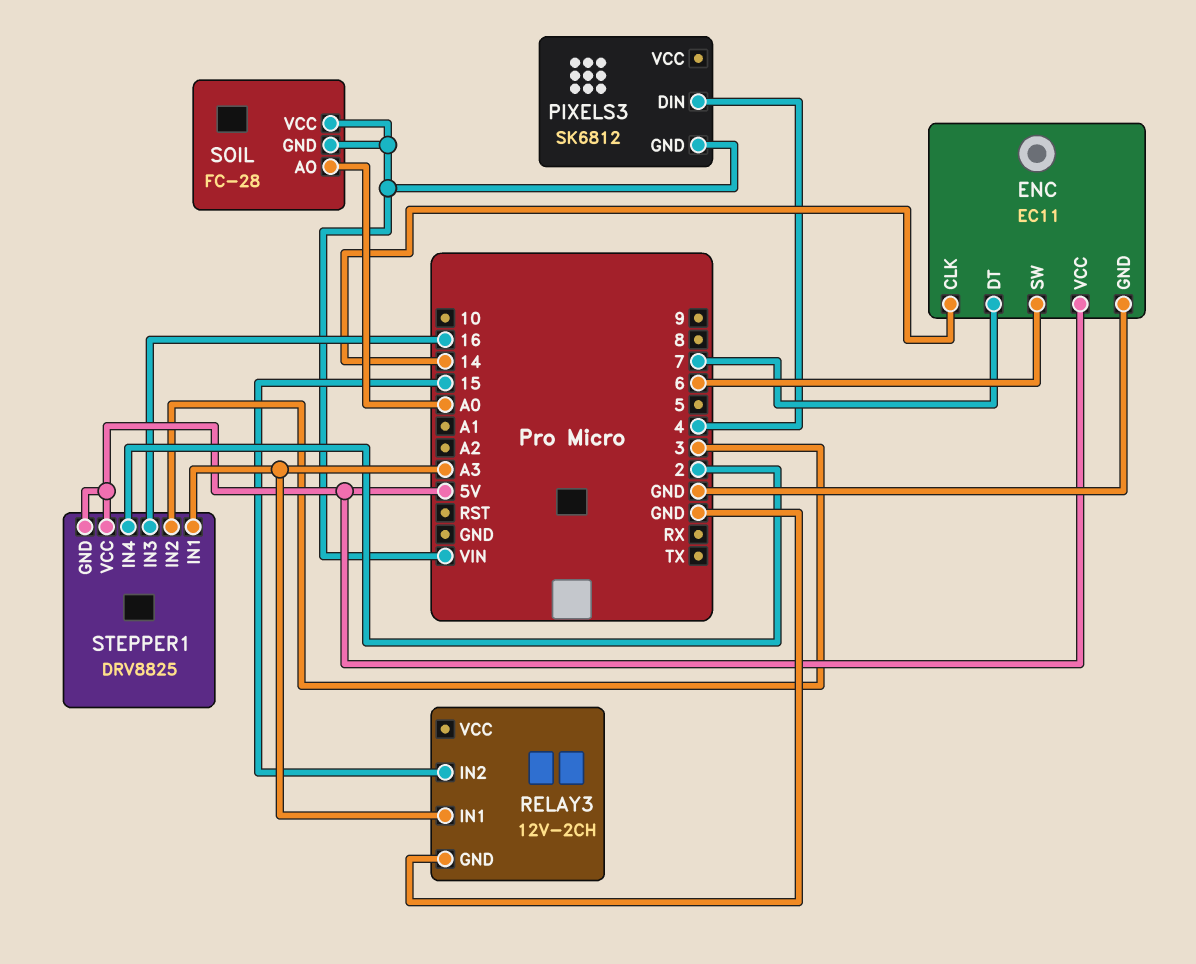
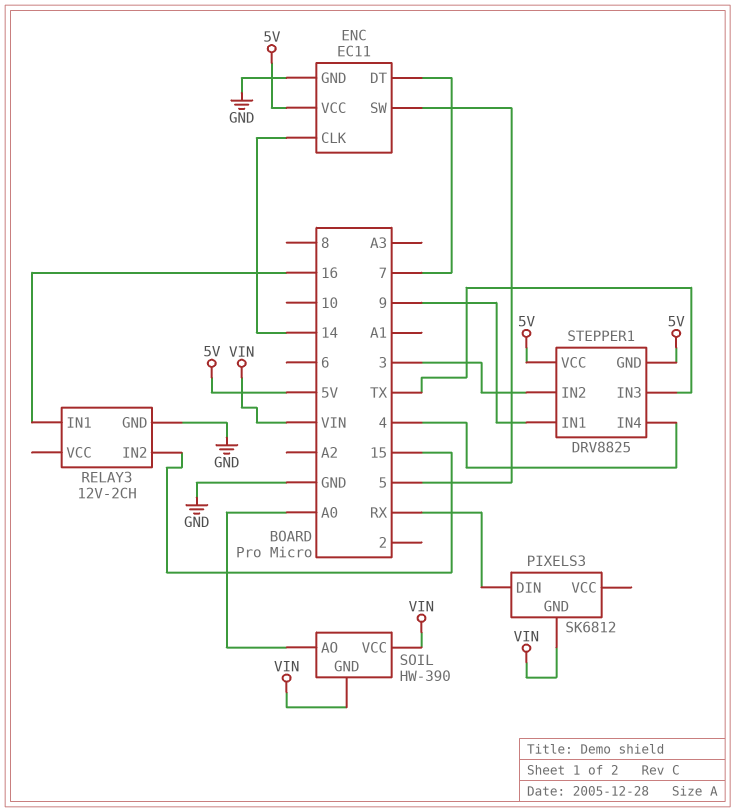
ENC pin SW: 6 -> 5
PIXELS3 pin DIN: 4 -> RX
RELAY3 pin IN1: A3 -> 16
SOIL: FC-28 -> HW-390
STEPPER1 pin IN1: A3 -> 9
STEPPER1 pin IN3: 16 -> TX
STEPPER1 pin IN4: 2 -> 4

